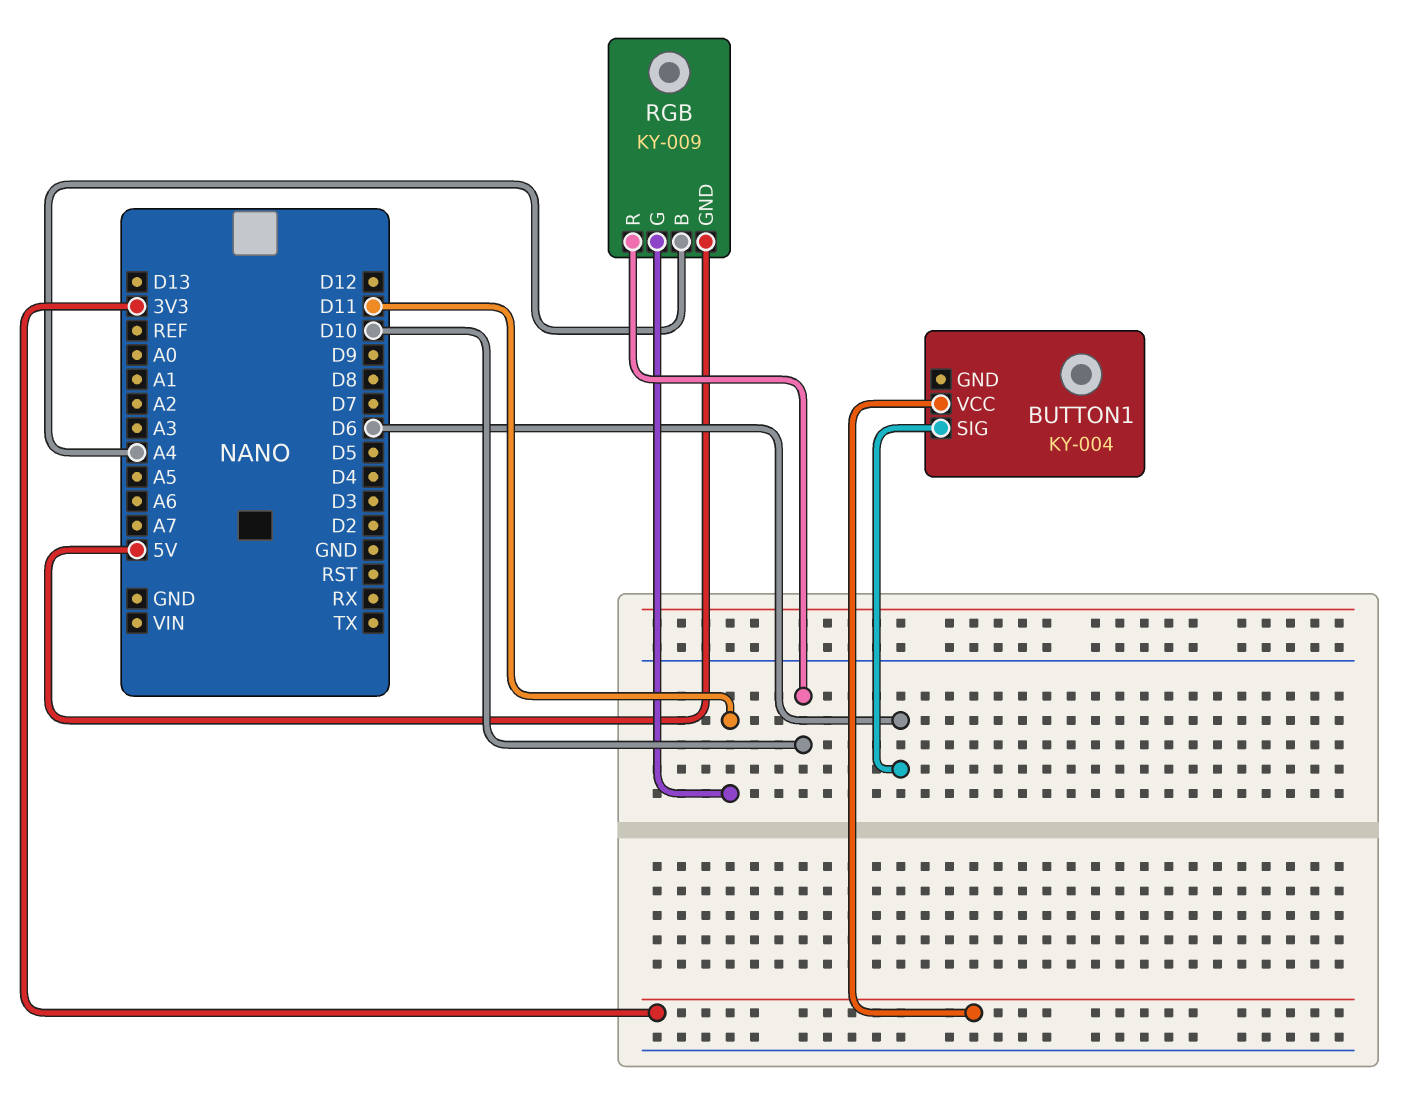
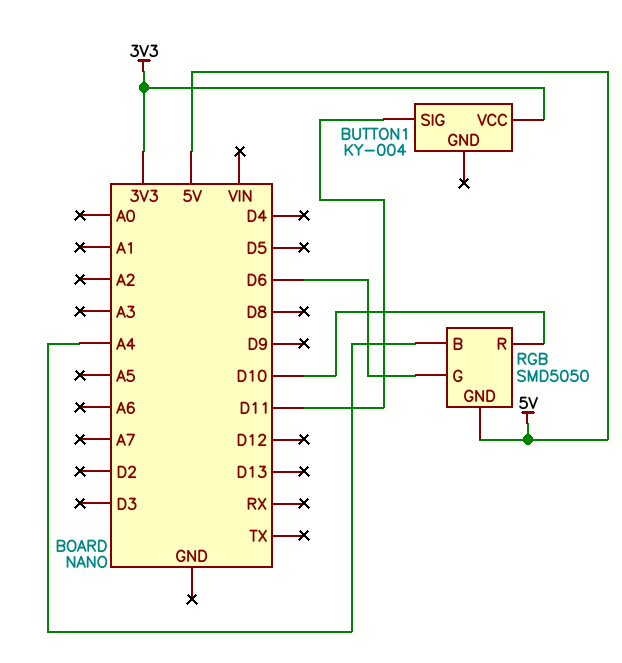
BUTTON1 pin SIG: D6 -> D11
RGB: KY-009 -> SMD5050
RGB pin G: D11 -> D6

